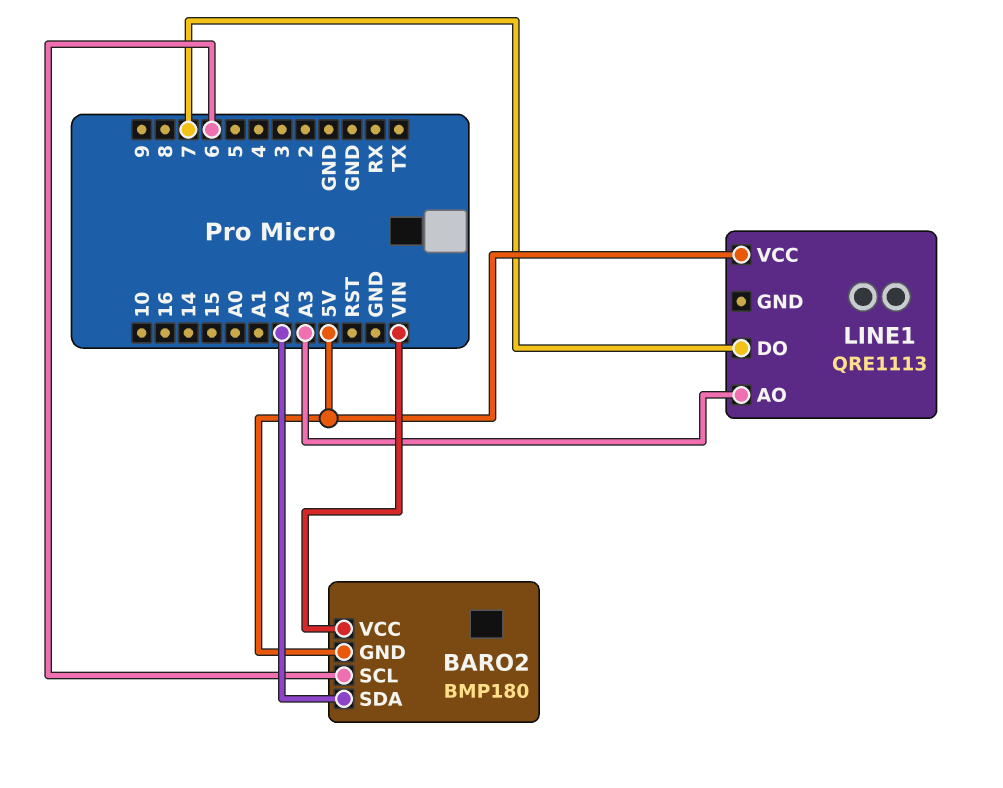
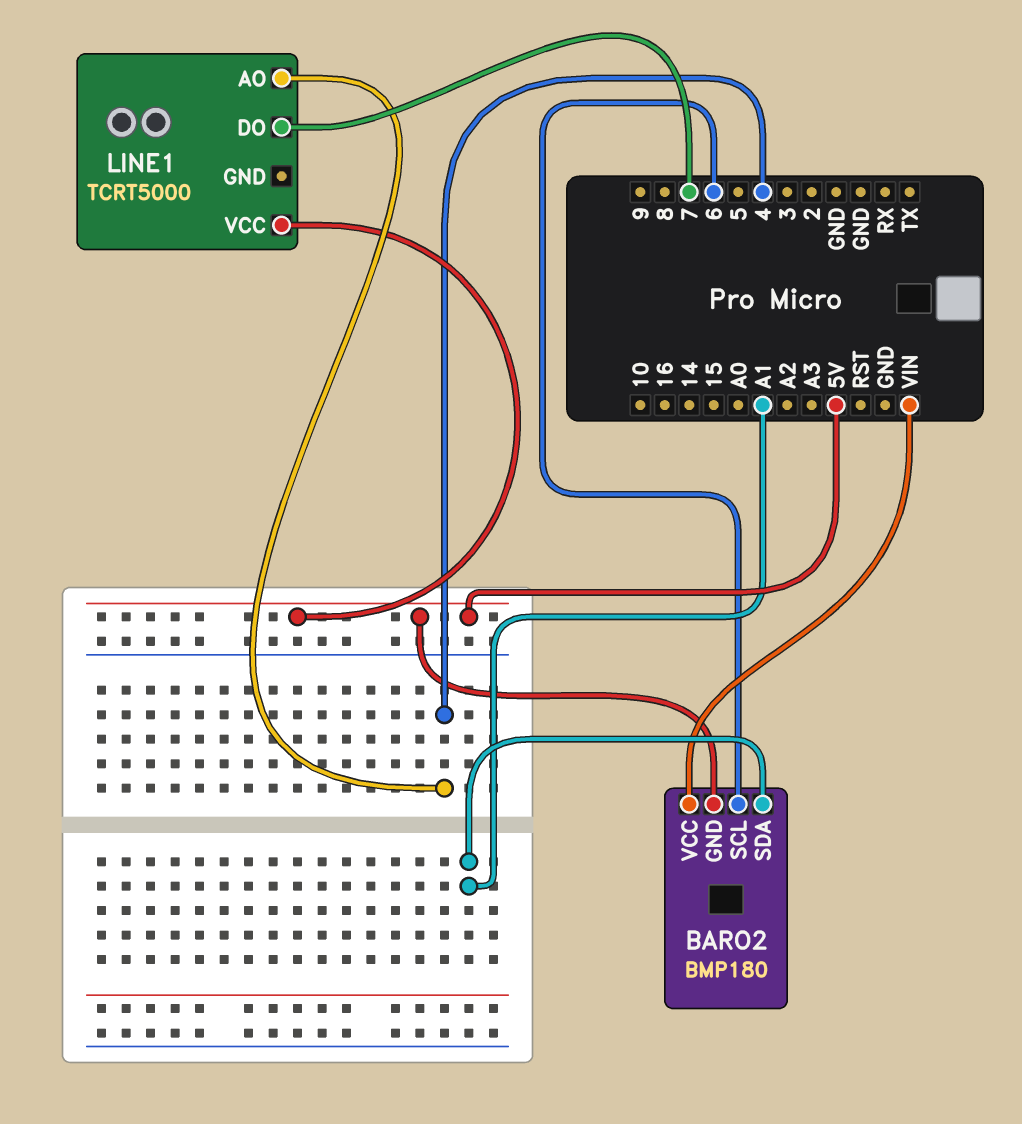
BARO2 pin SDA: A2 -> A1
LINE1: QRE1113 -> TCRT5000
LINE1 pin AO: A3 -> 4

